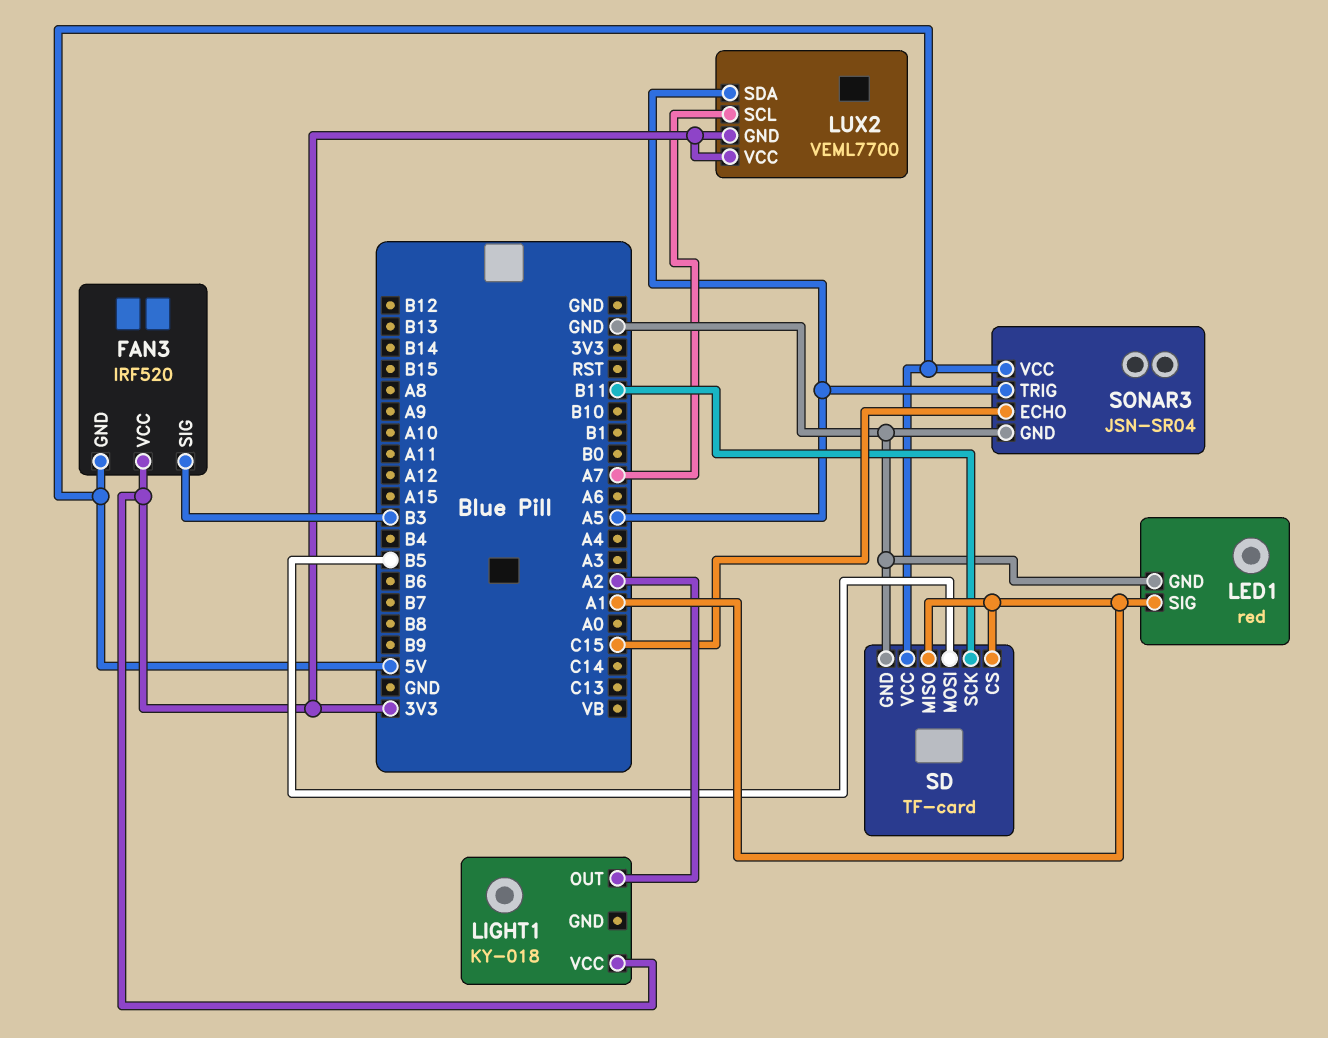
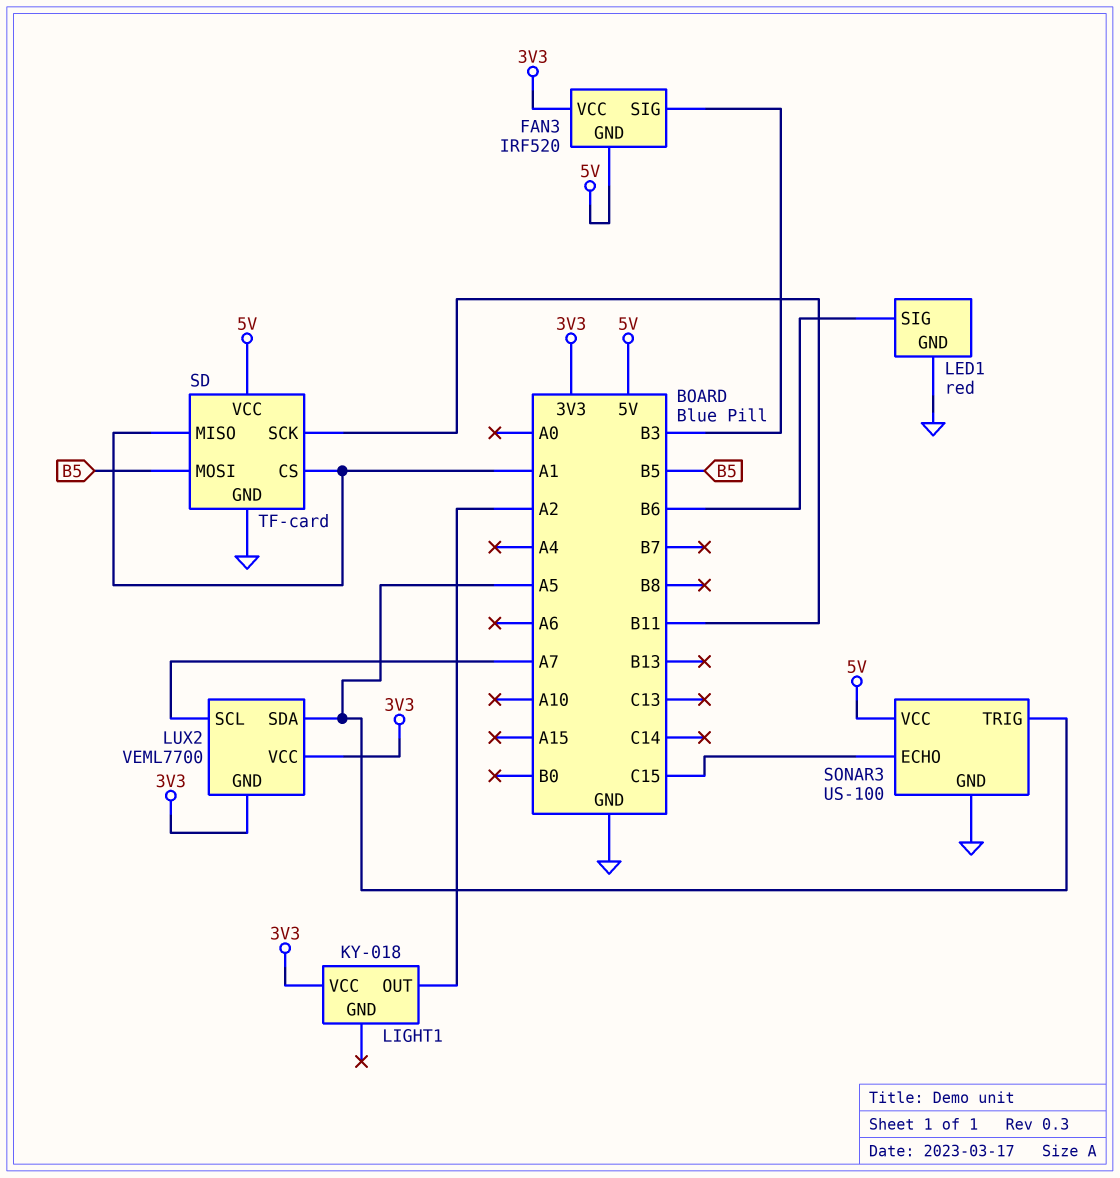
LED1 pin SIG: A1 -> B6
SONAR3: JSN-SR04 -> US-100

